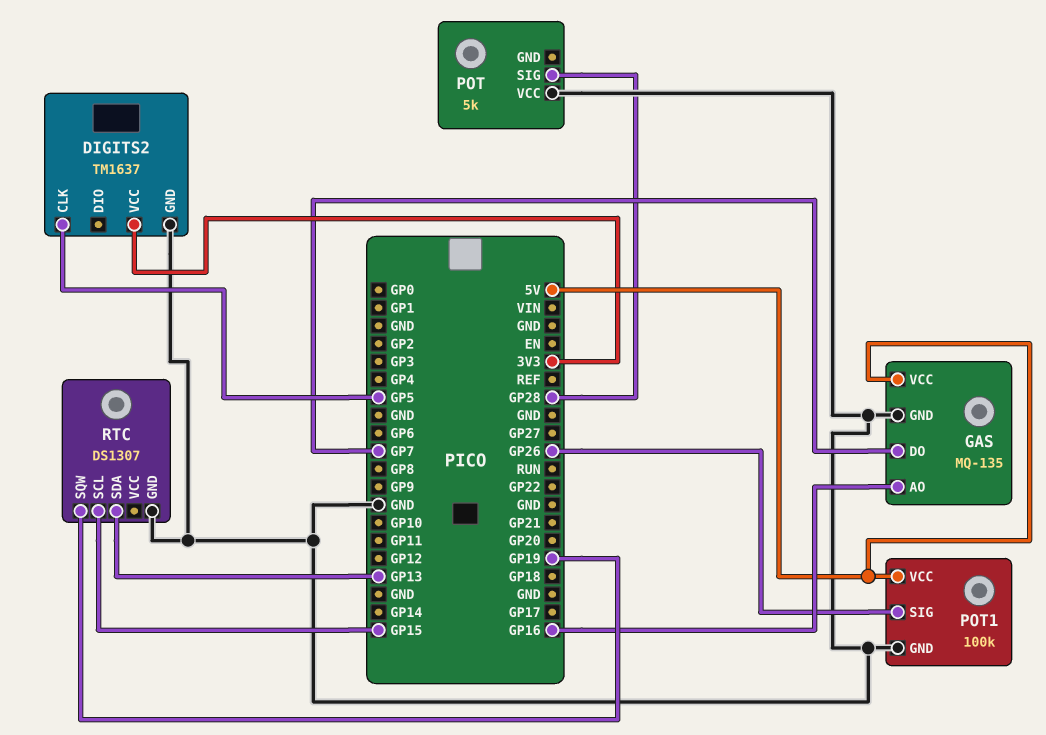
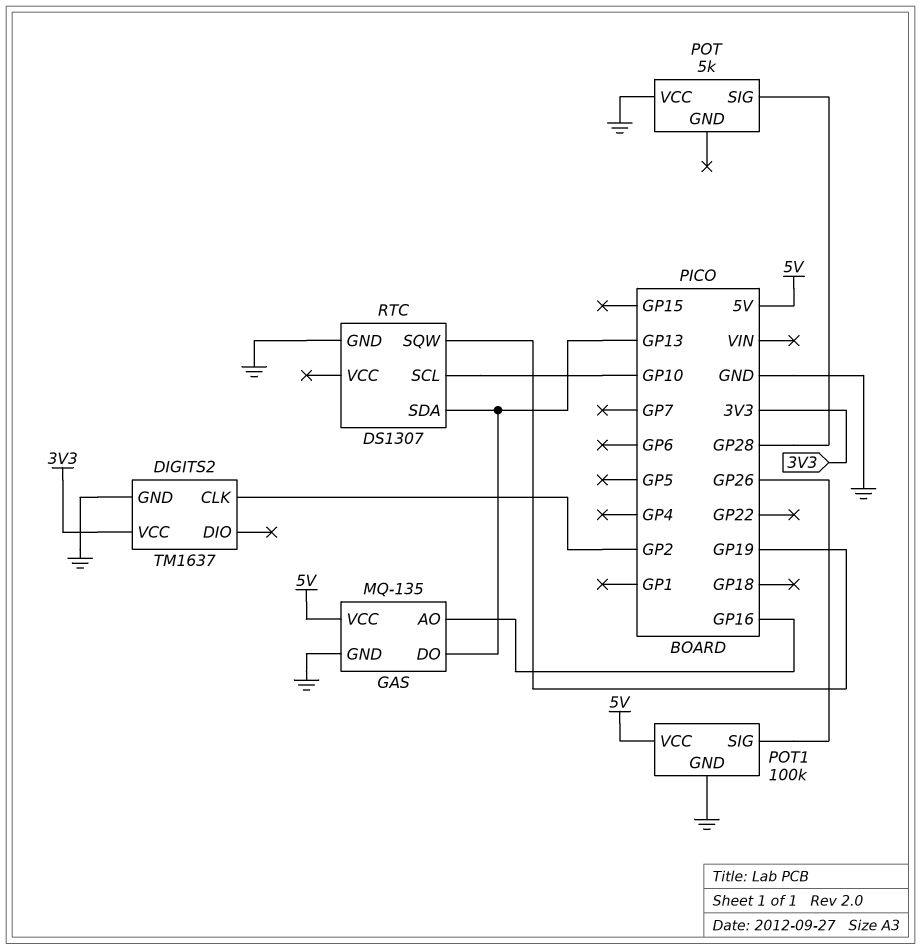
DIGITS2 pin CLK: GP5 -> GP2
GAS pin DO: GP7 -> GP13
RTC pin SCL: GP15 -> GP10

